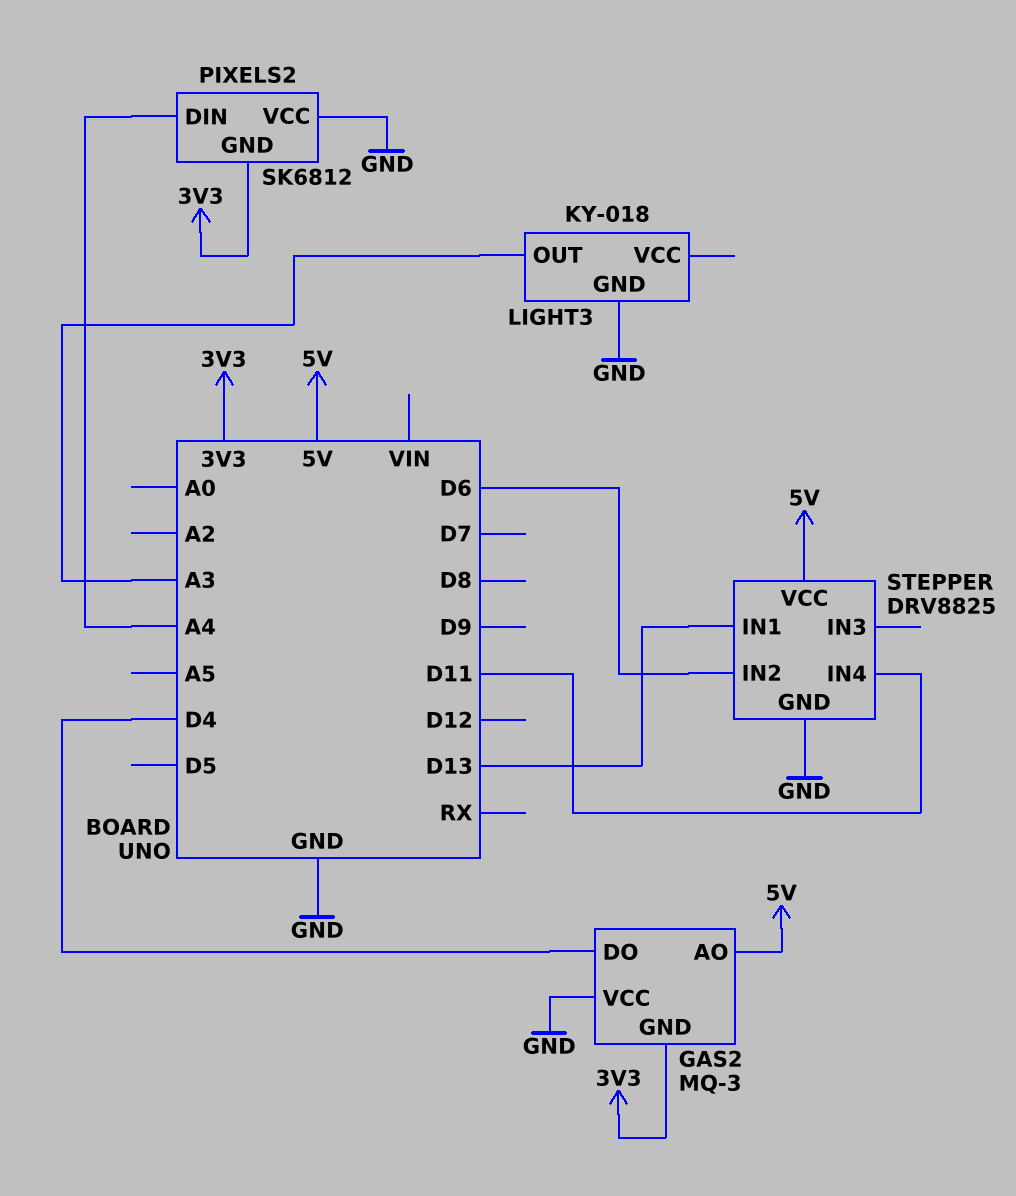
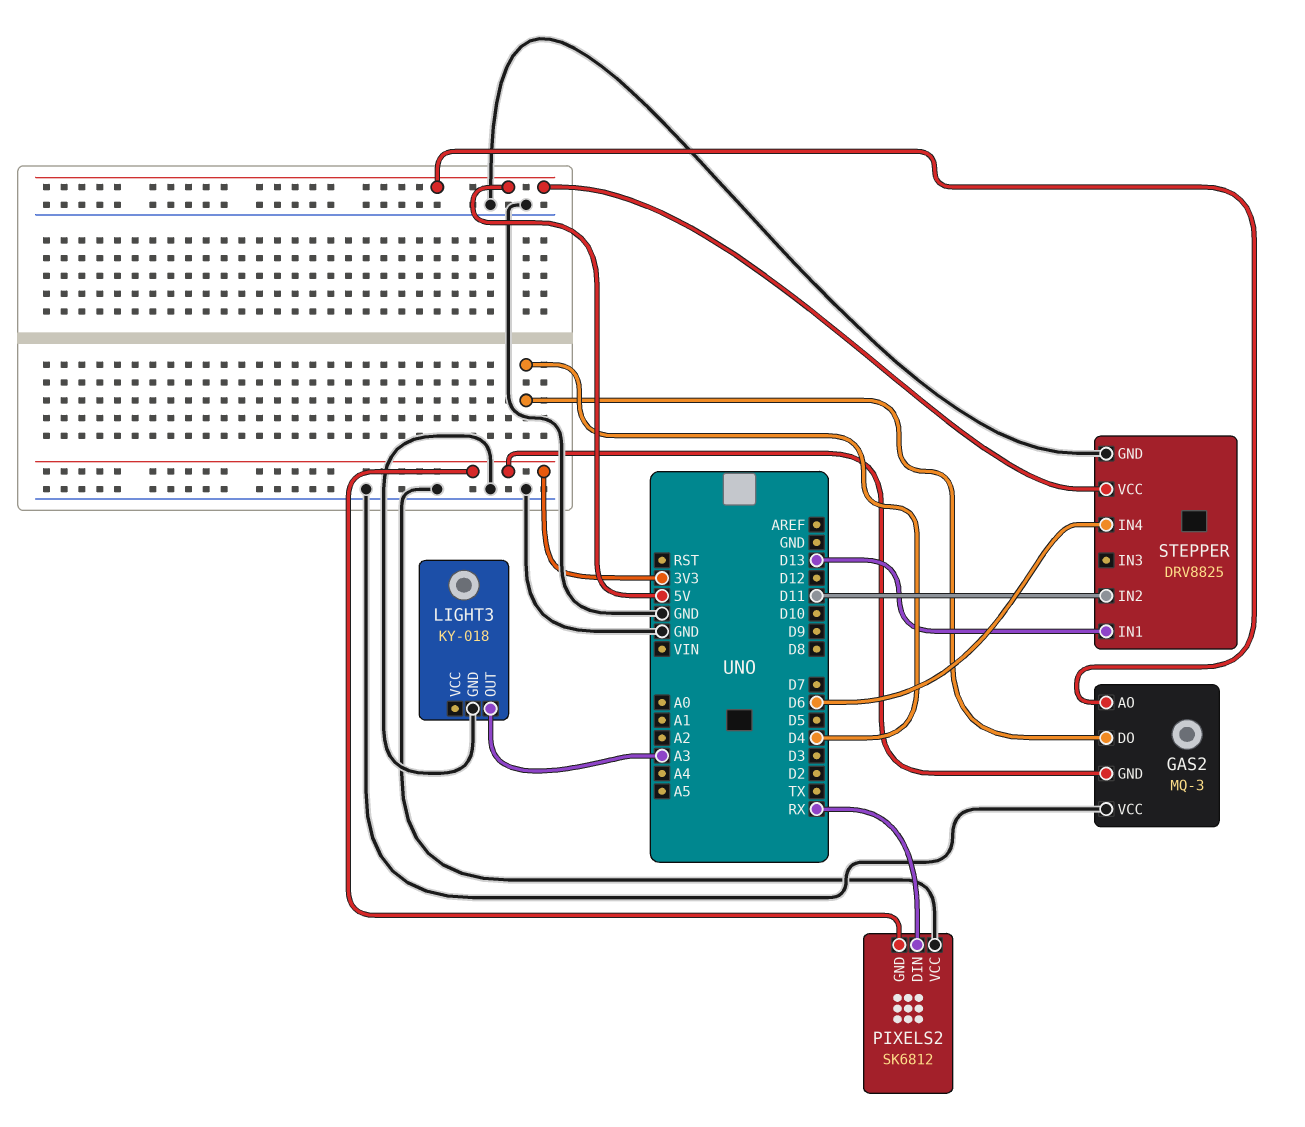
PIXELS2 pin DIN: A4 -> RX
STEPPER pin IN2: D6 -> D11
STEPPER pin IN4: D11 -> D6

